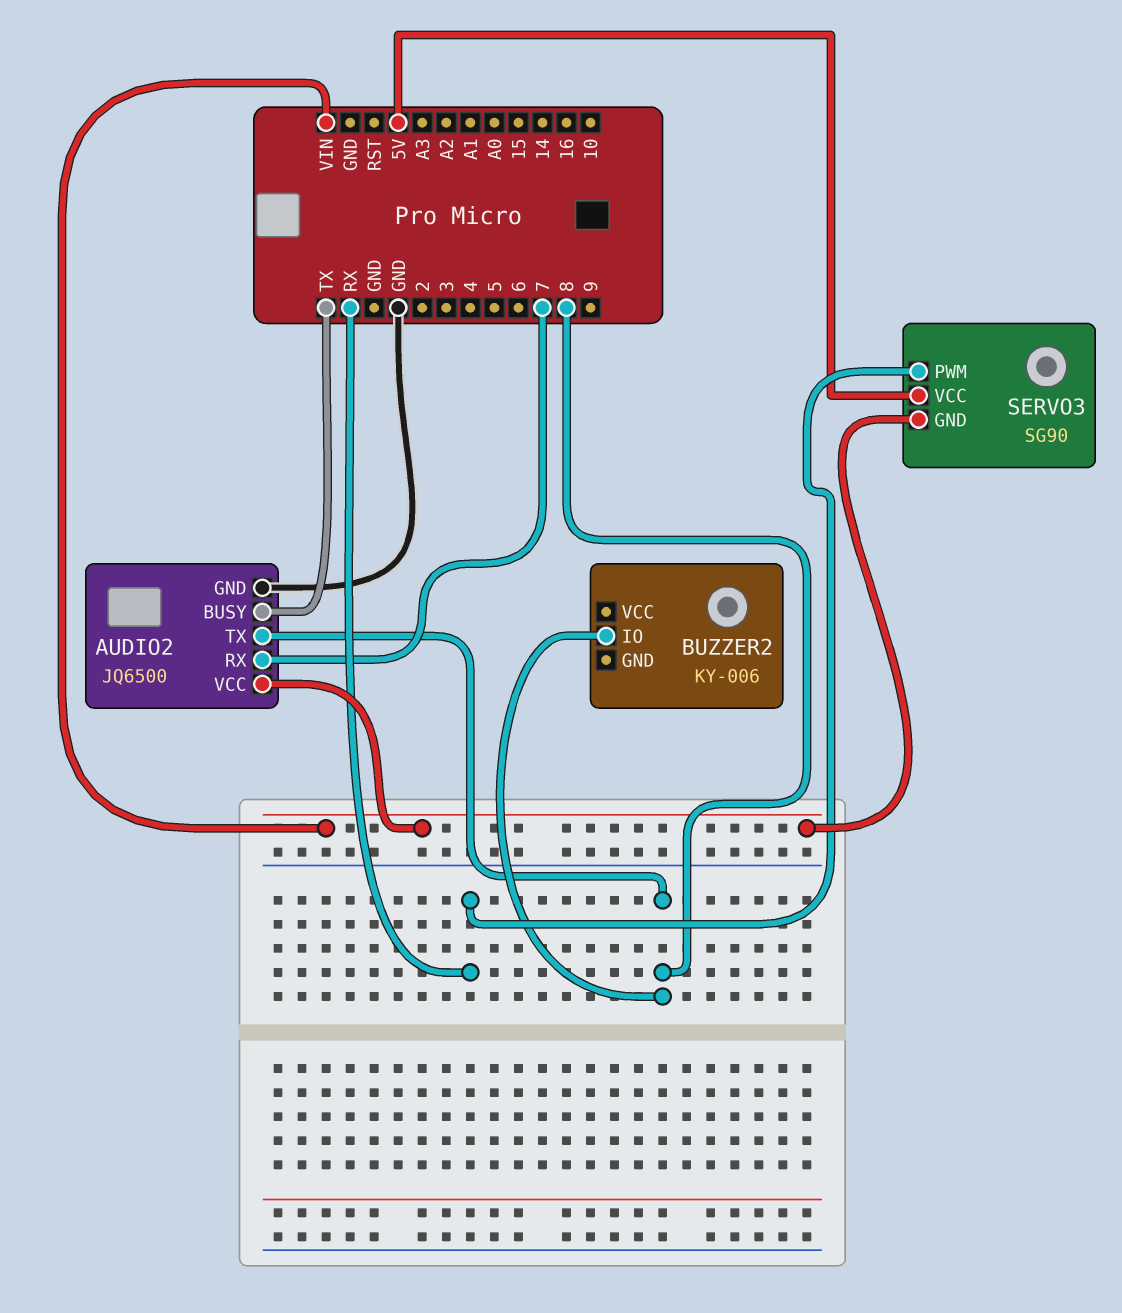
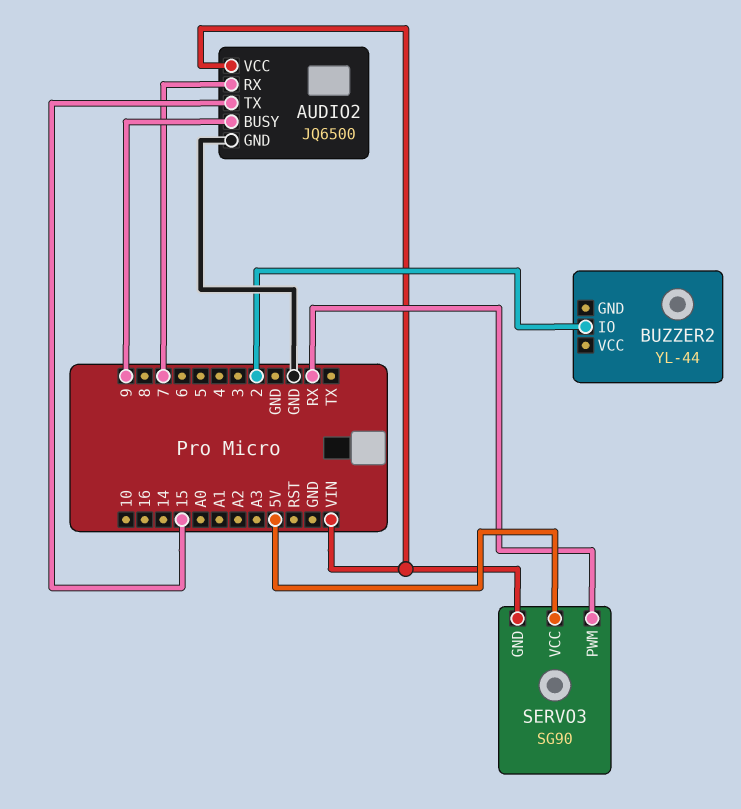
AUDIO2 pin BUSY: TX -> 9
AUDIO2 pin TX: 8 -> 15
BUZZER2: KY-006 -> YL-44
BUZZER2 pin IO: 8 -> 2

